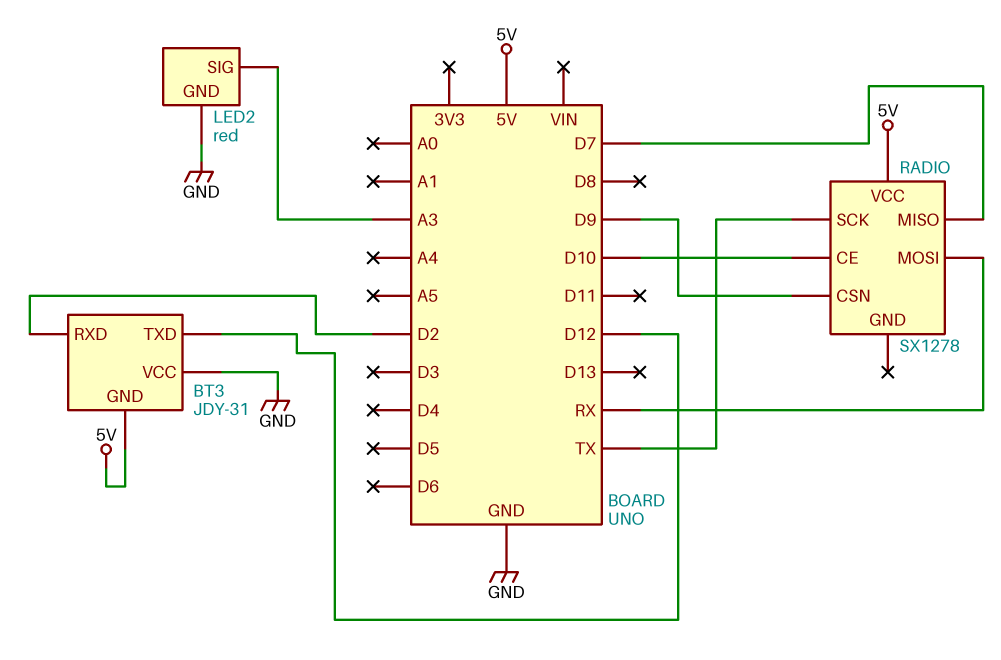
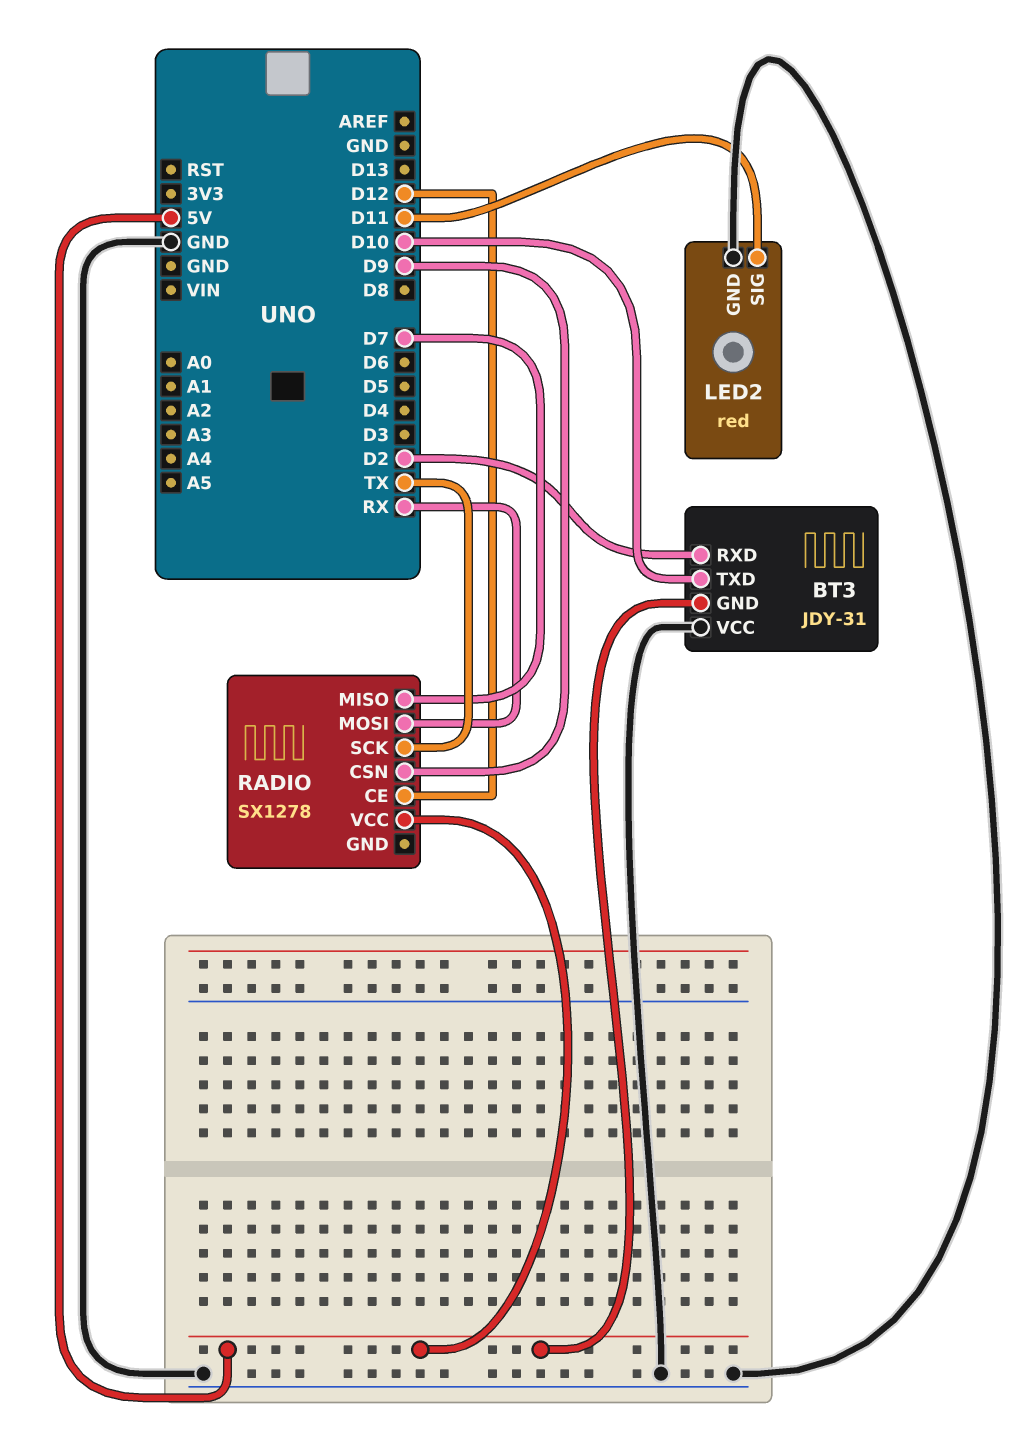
BT3 pin TXD: D12 -> D10
LED2 pin SIG: A3 -> D11
RADIO pin CE: D10 -> D12

